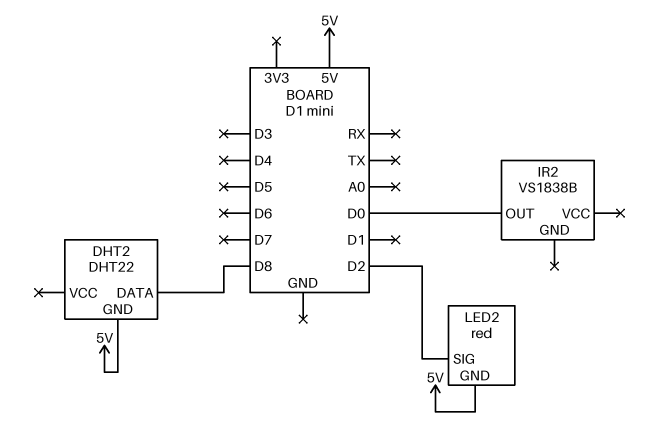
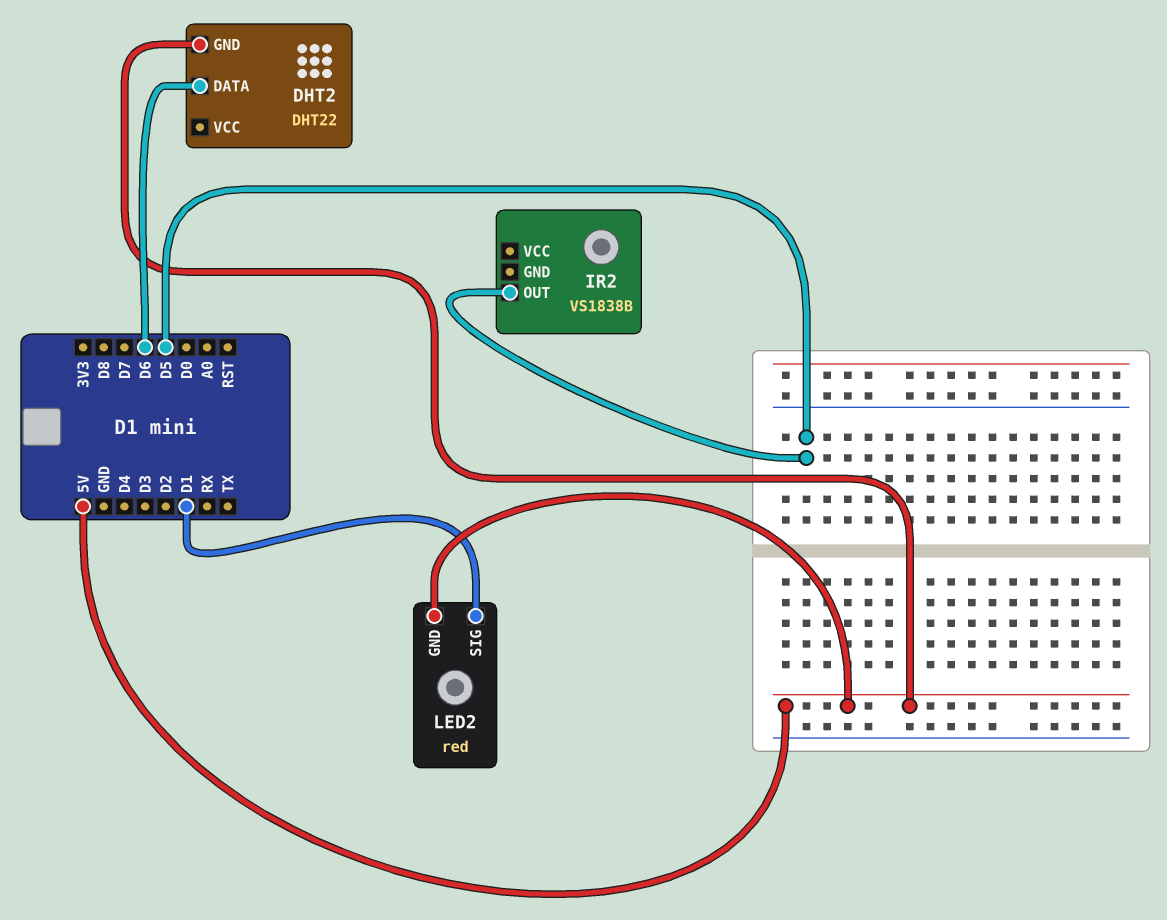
DHT2 pin DATA: D8 -> D6
IR2 pin OUT: D0 -> D5
LED2 pin SIG: D2 -> D1

